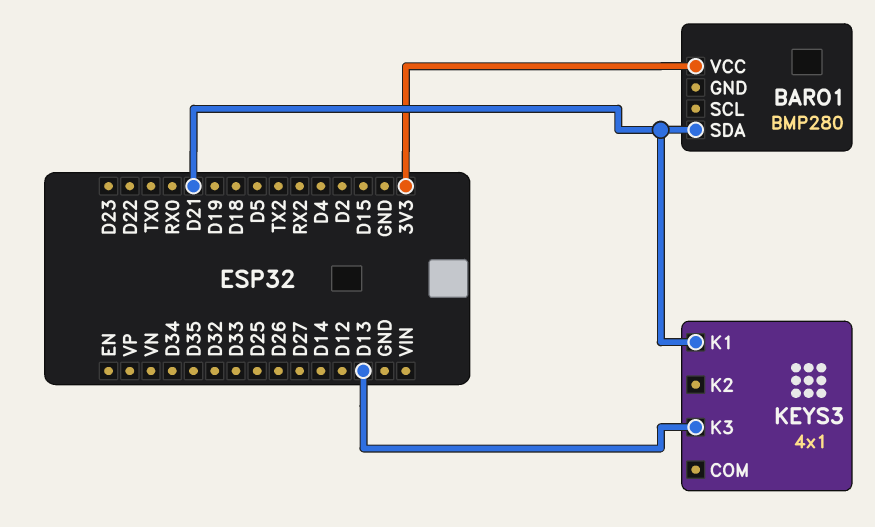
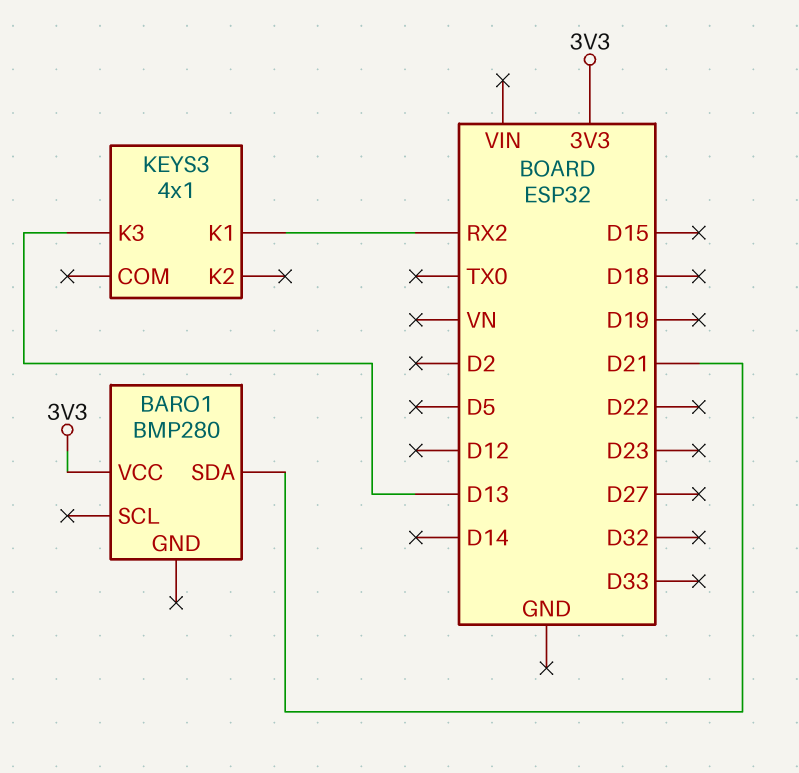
KEYS3 pin K1: D21 -> RX2

